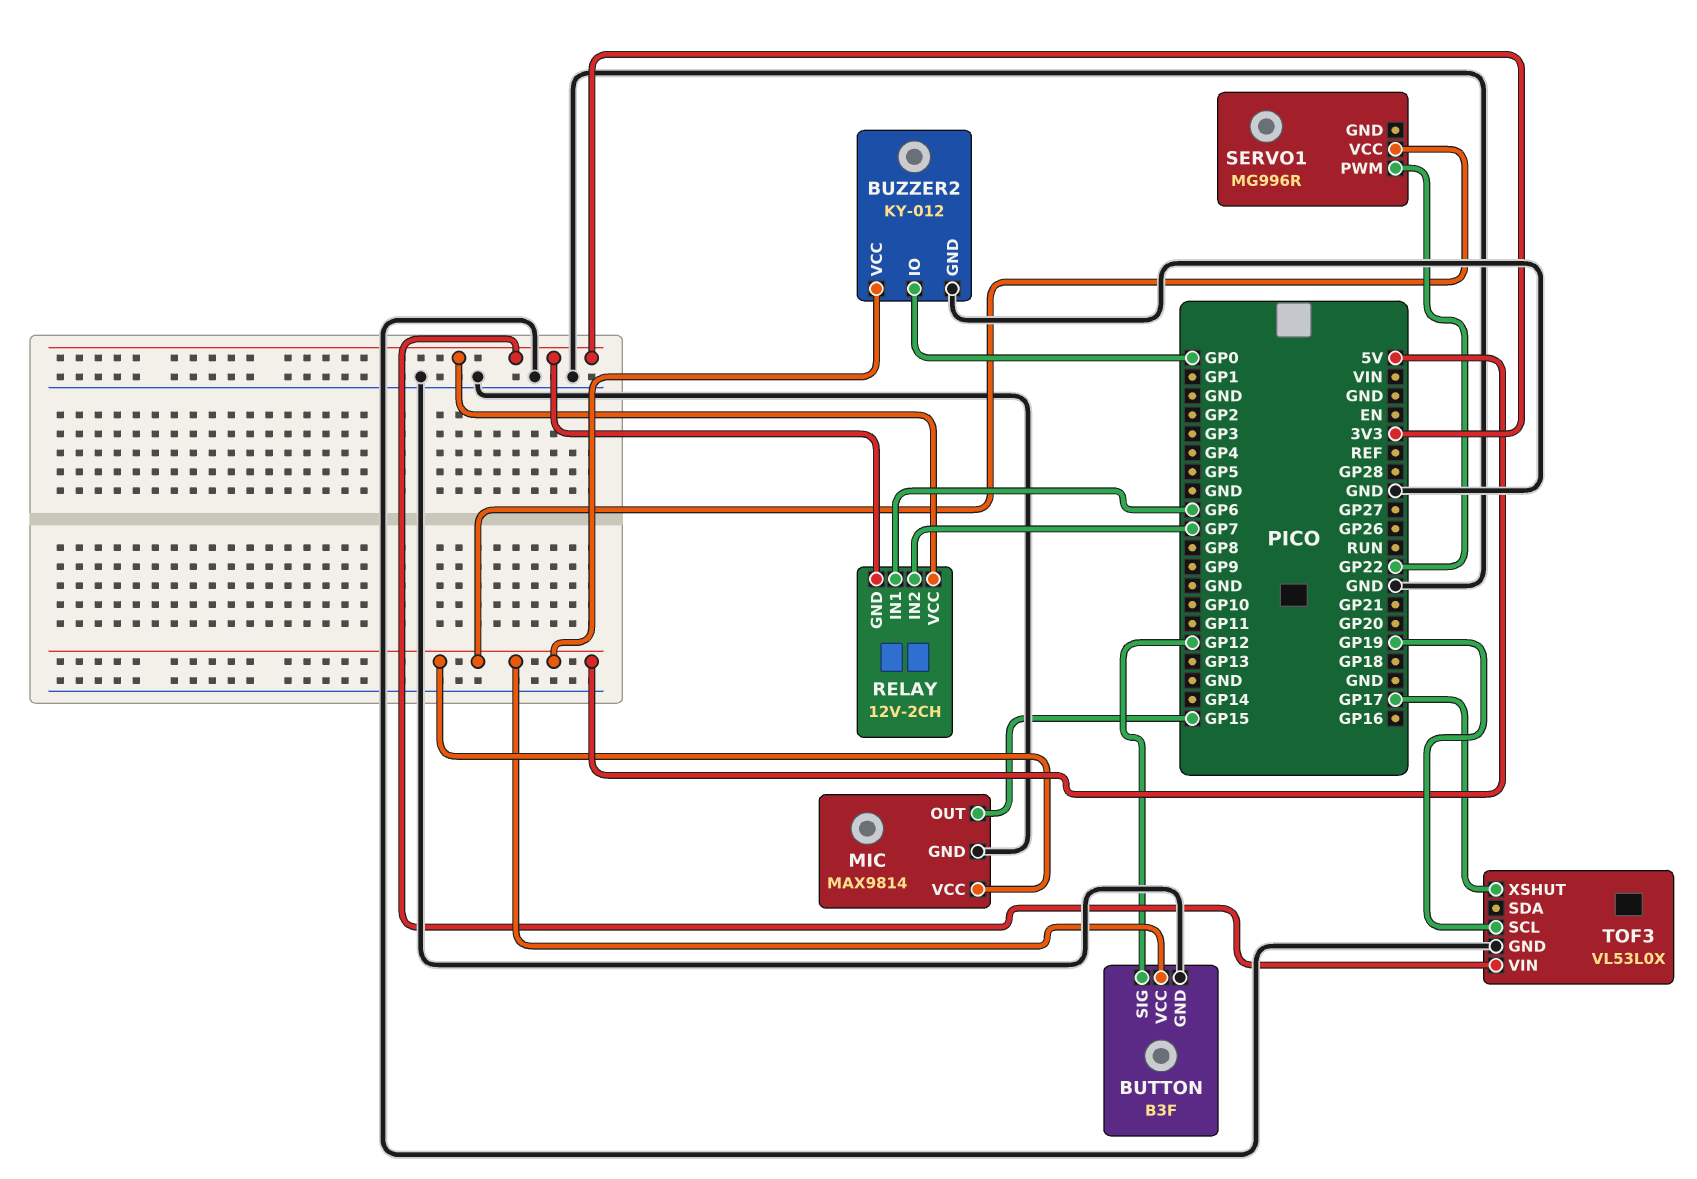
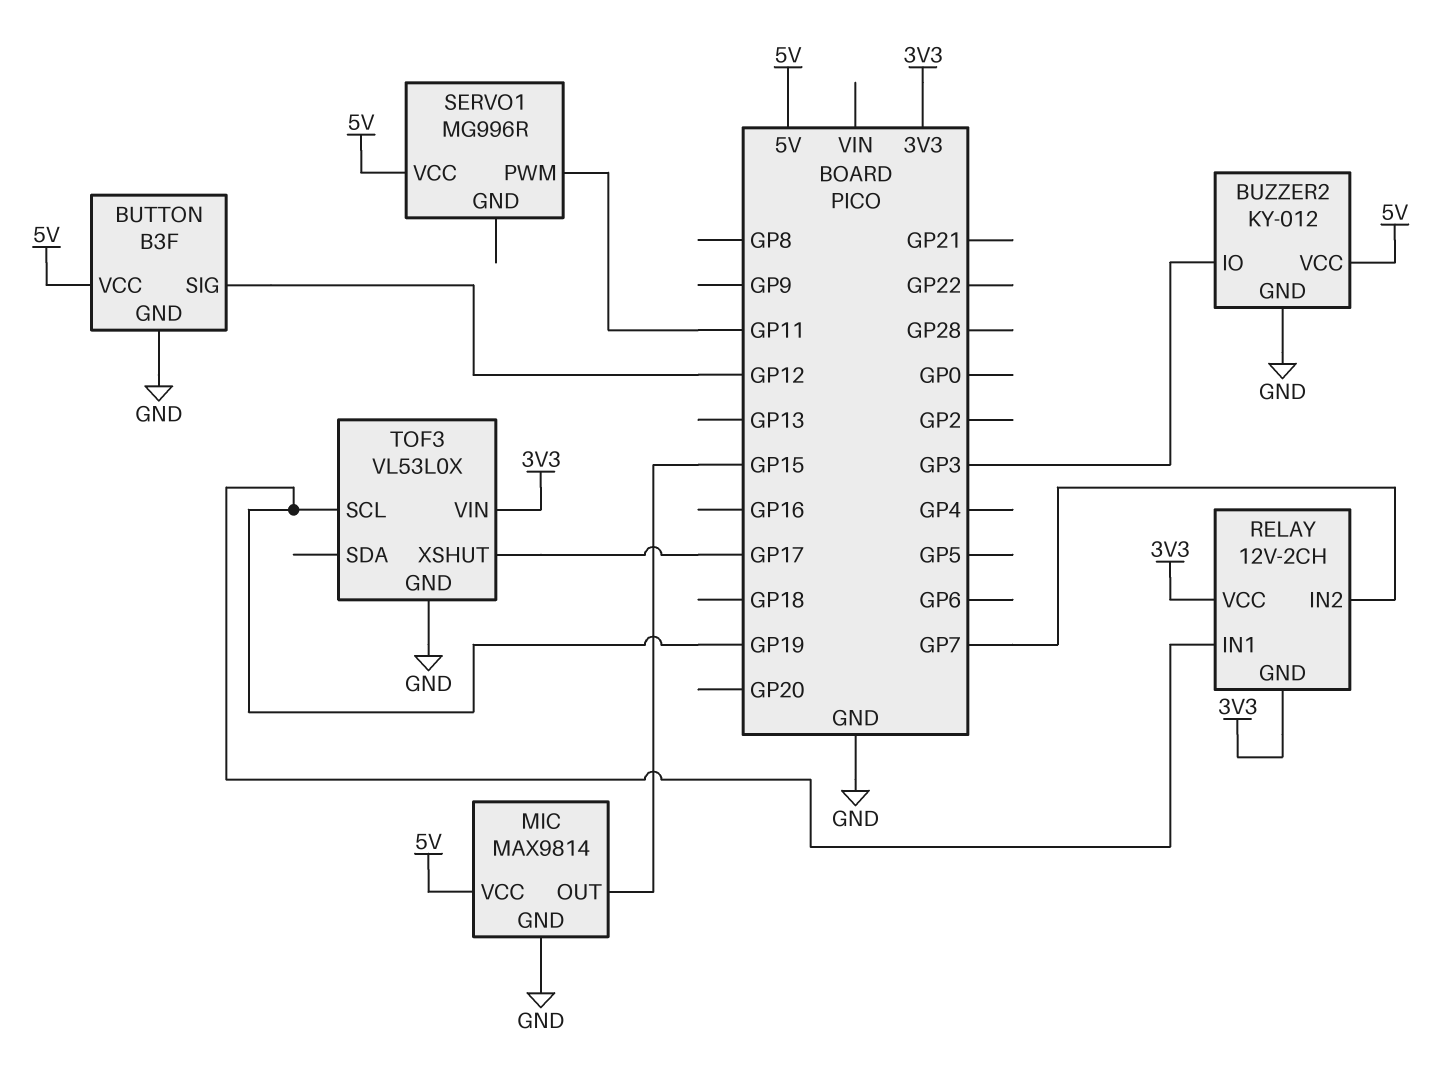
BUZZER2 pin IO: GP0 -> GP3
RELAY pin IN1: GP6 -> GP19
SERVO1 pin PWM: GP22 -> GP11

